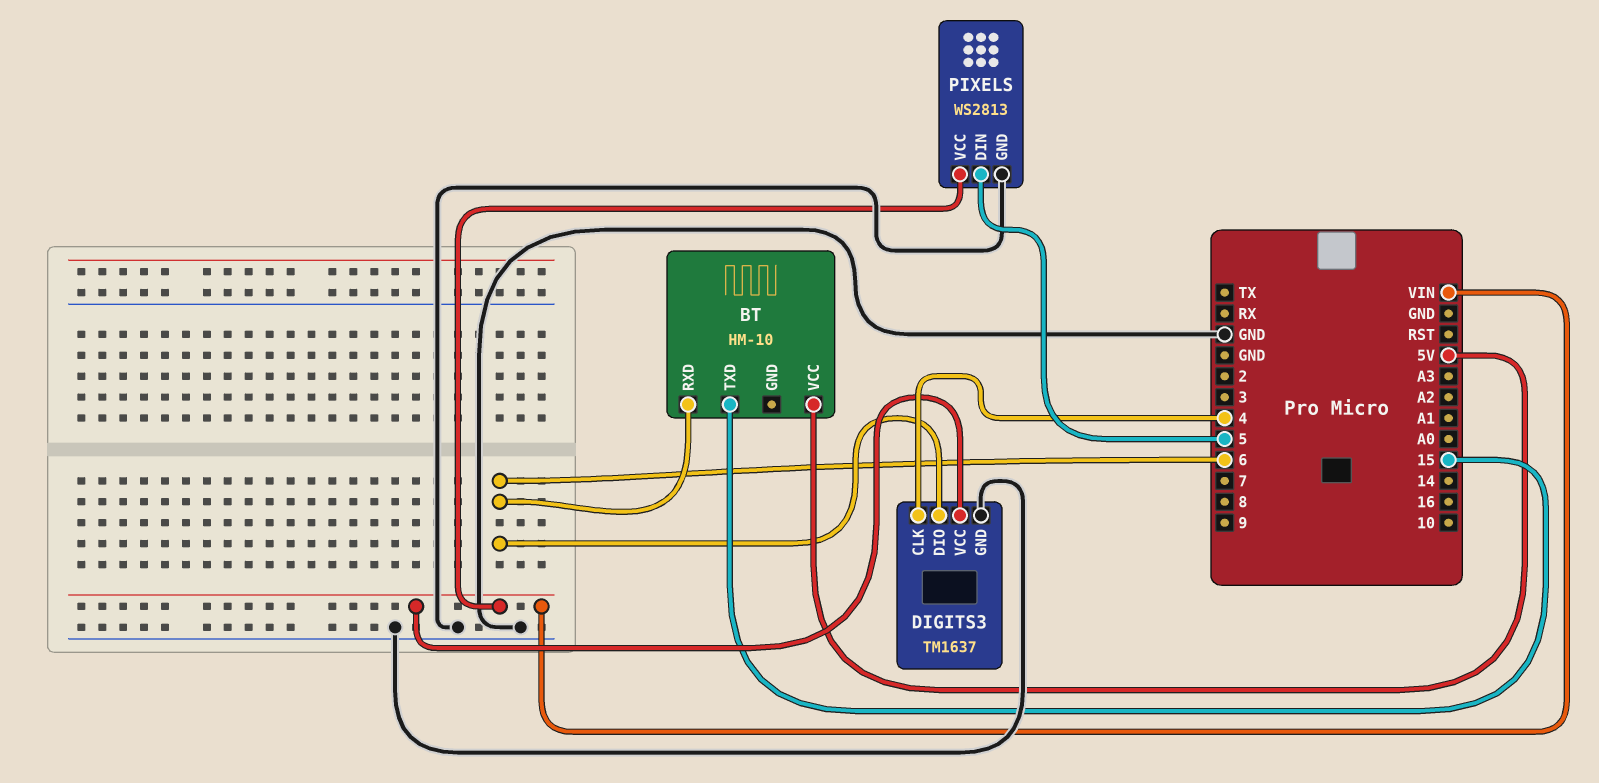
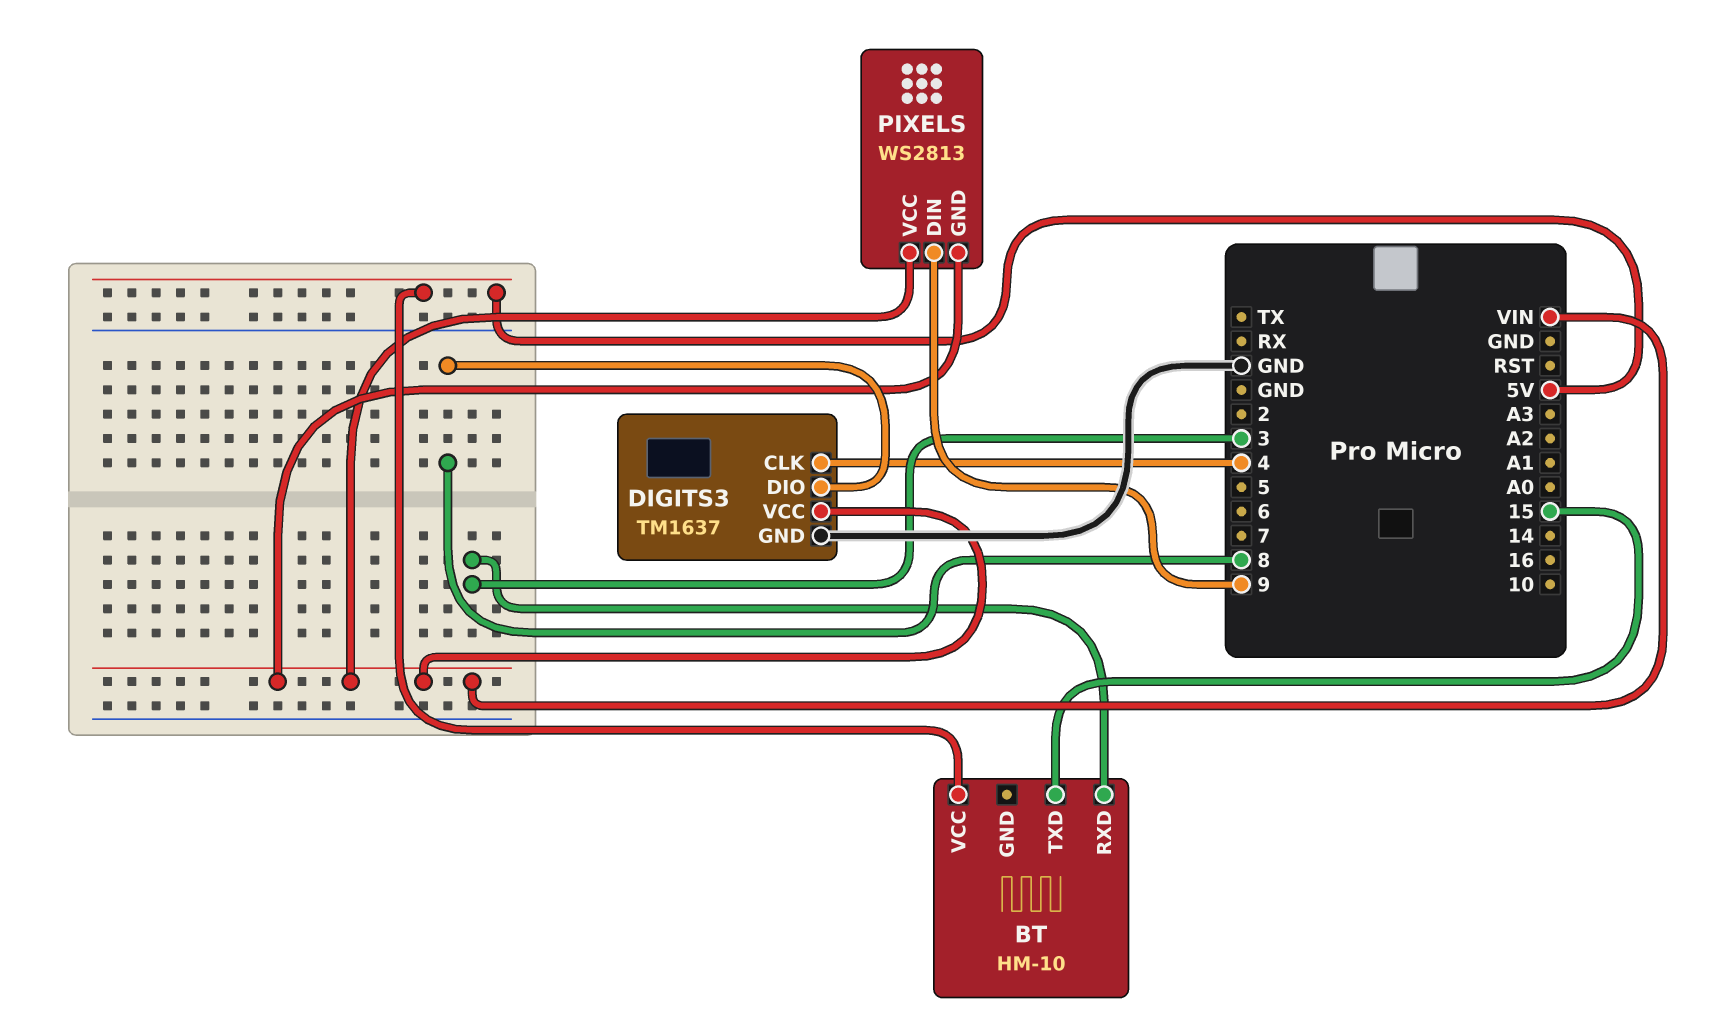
BT pin RXD: 6 -> 3
DIGITS3 pin DIO: 6 -> 8
PIXELS pin DIN: 5 -> 9
PIXELS pin GND: GND -> VIN

